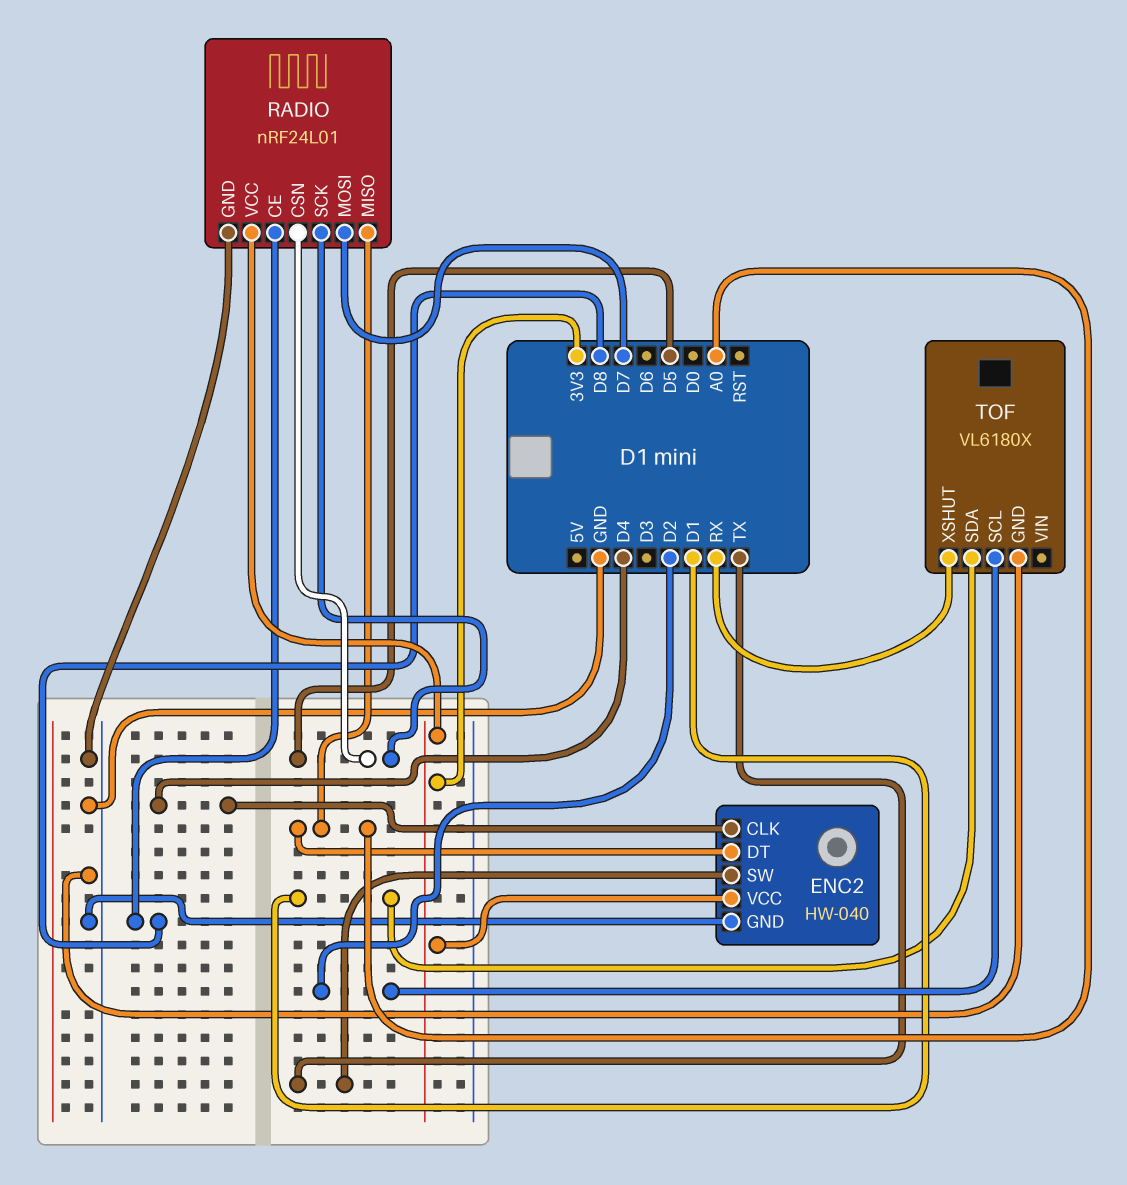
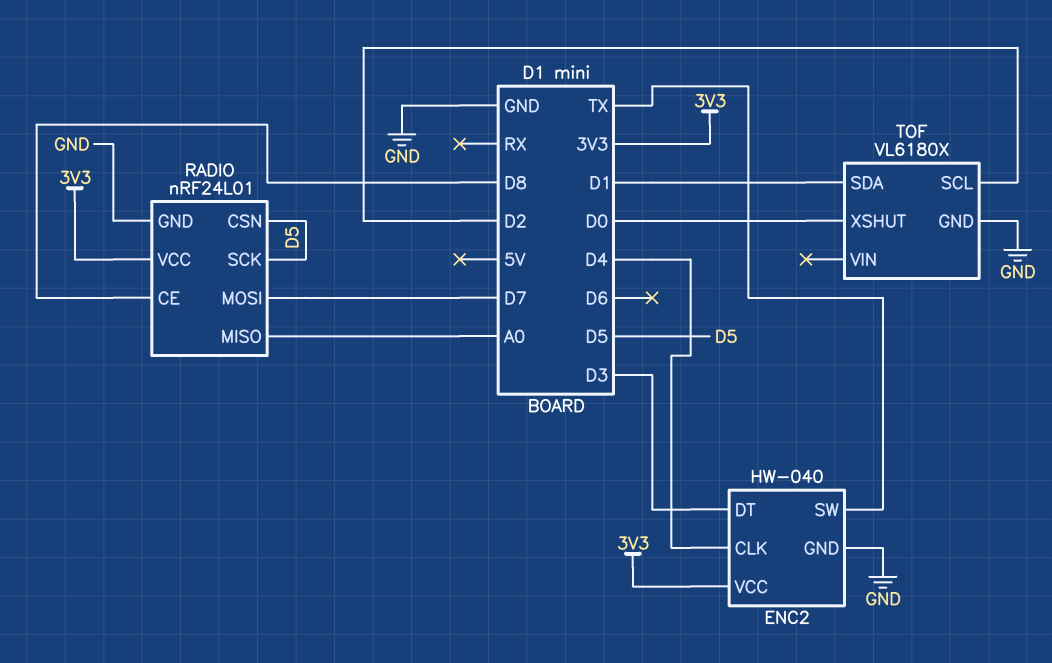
ENC2 pin DT: A0 -> D3
TOF pin XSHUT: RX -> D0

